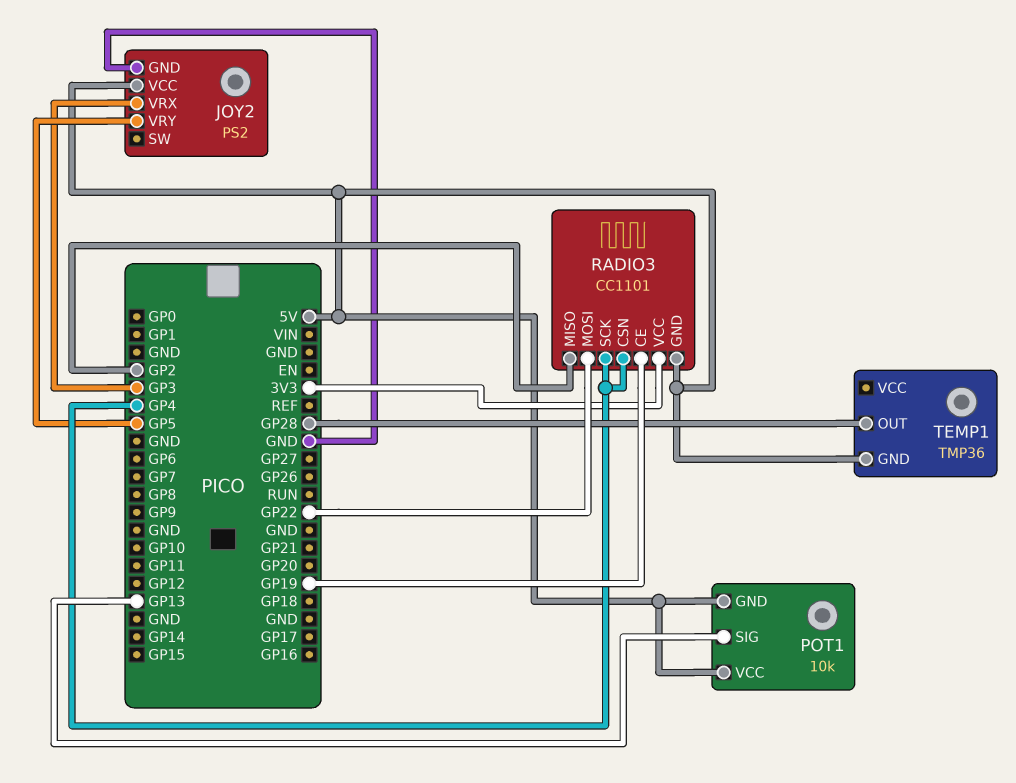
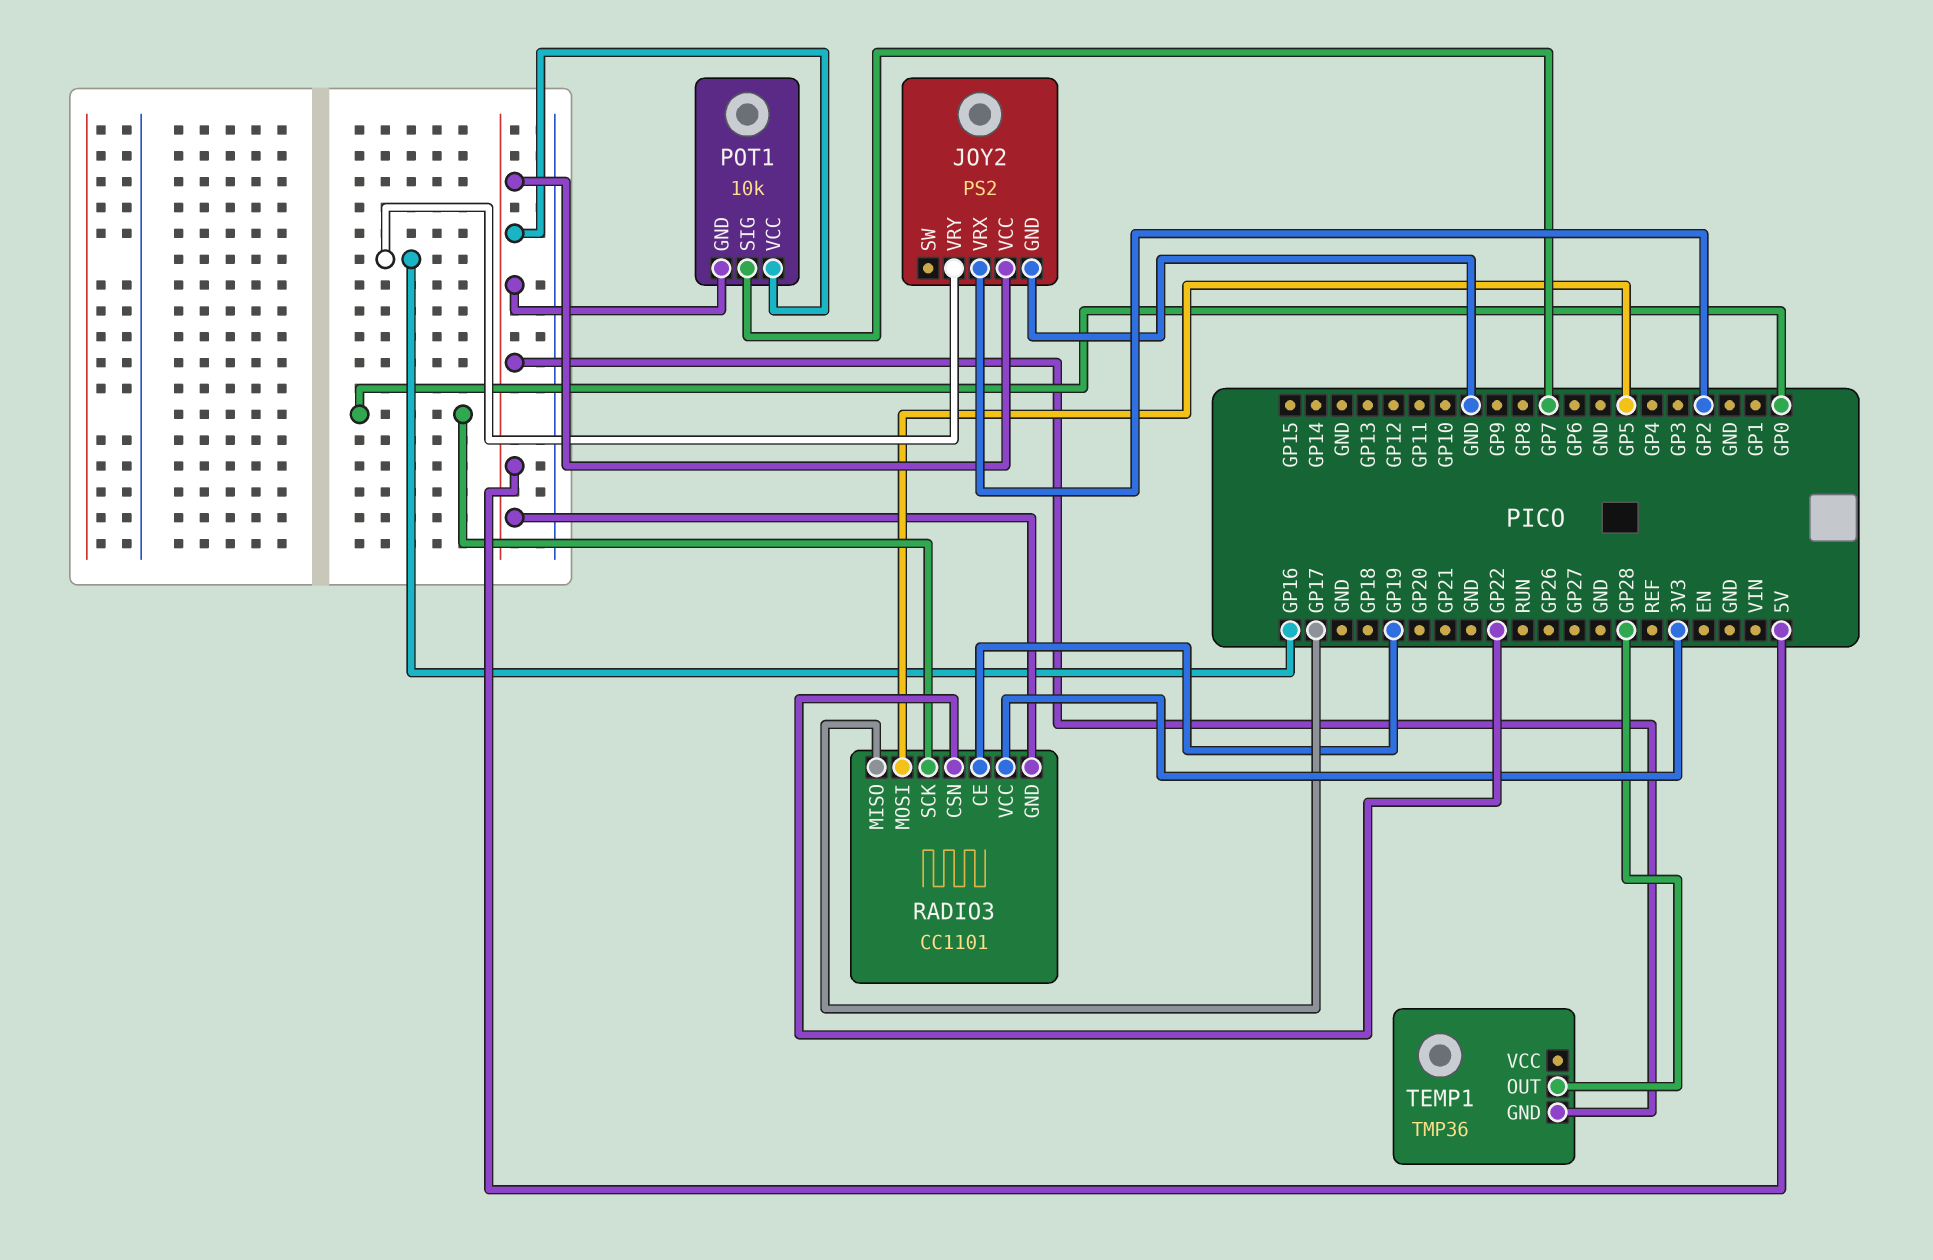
JOY2 pin VRX: GP3 -> GP2
JOY2 pin VRY: GP5 -> GP16
POT1 pin SIG: GP13 -> GP7
RADIO3 pin CSN: GP4 -> GP22
RADIO3 pin MISO: GP2 -> GP17
RADIO3 pin MOSI: GP22 -> GP5
RADIO3 pin SCK: GP4 -> GP0

